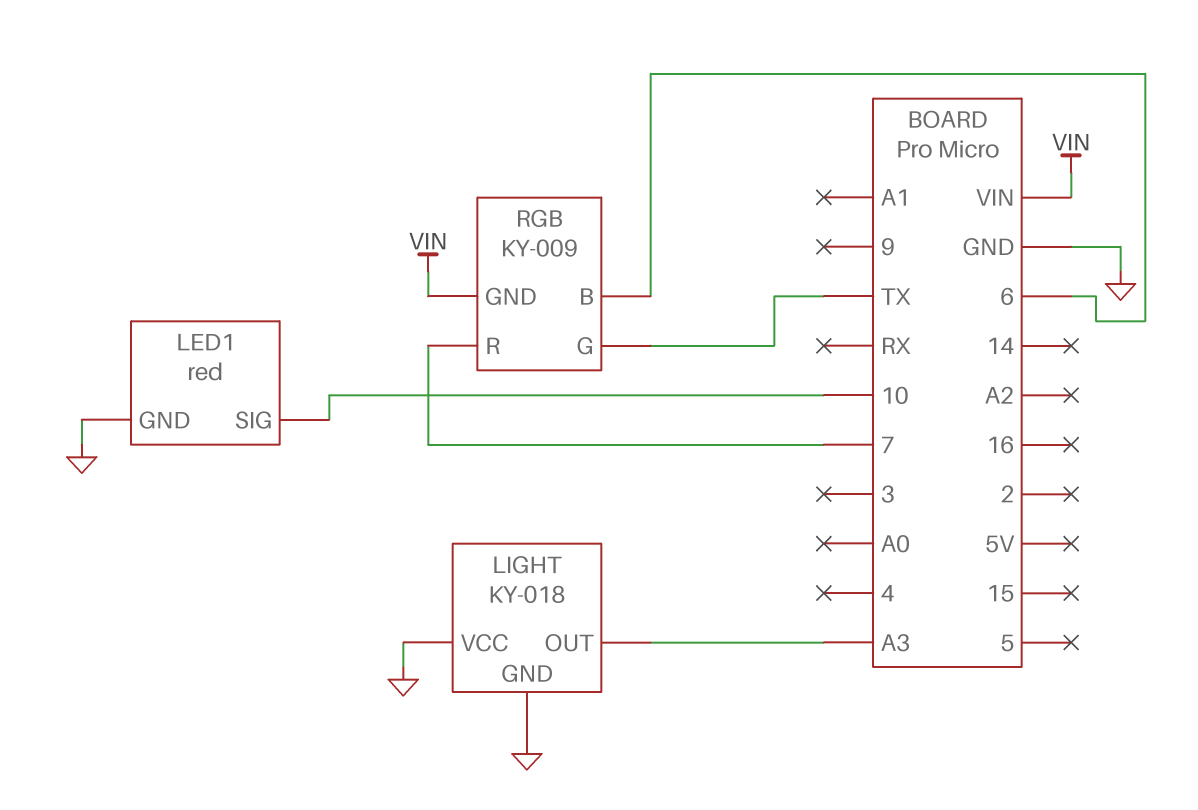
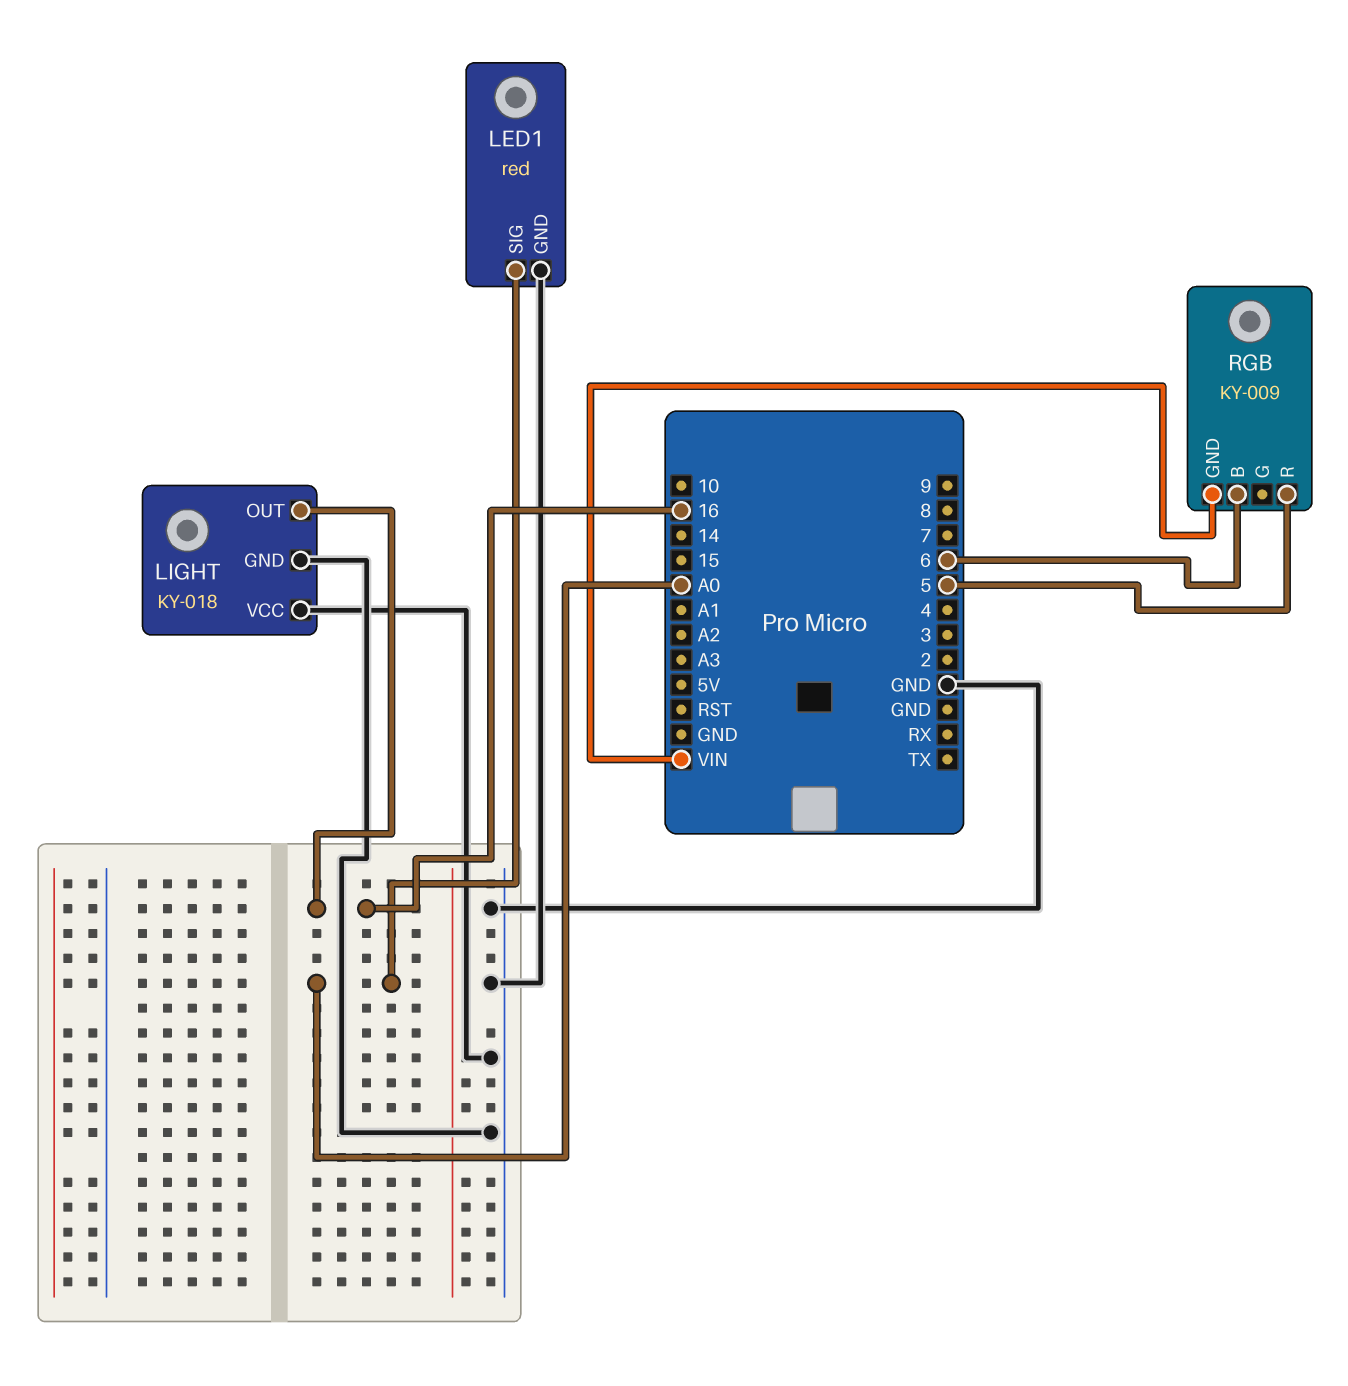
LED1 pin SIG: 10 -> A0
LIGHT pin OUT: A3 -> 16
RGB pin G: TX -> none
RGB pin R: 7 -> 5

